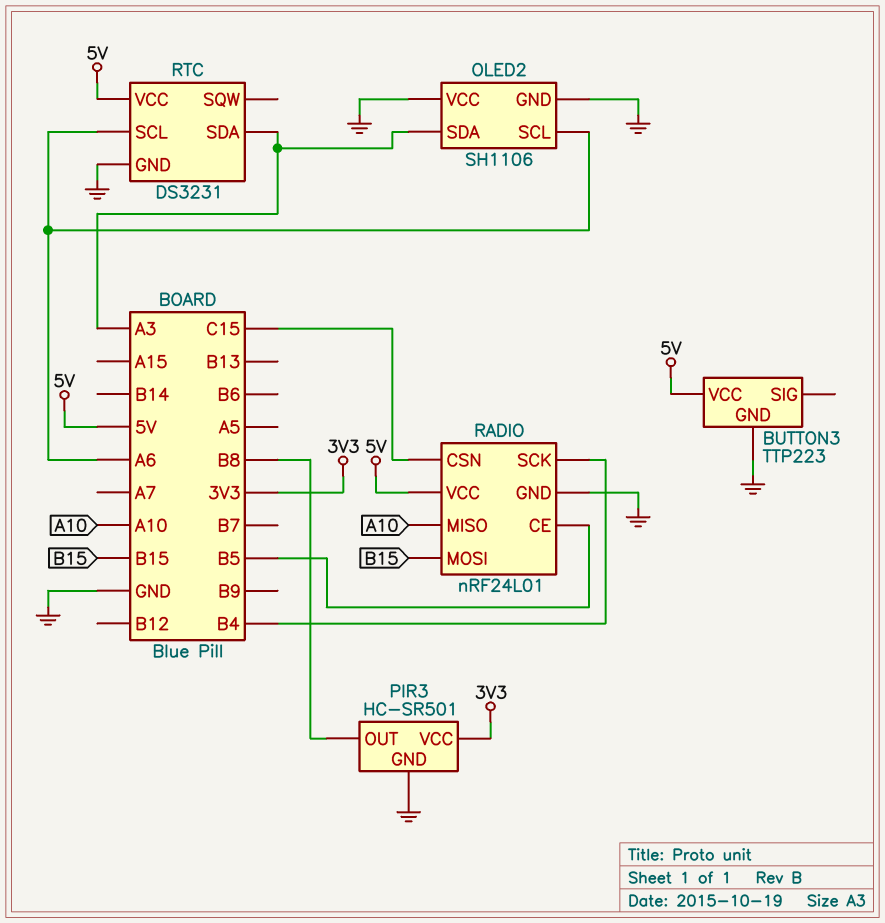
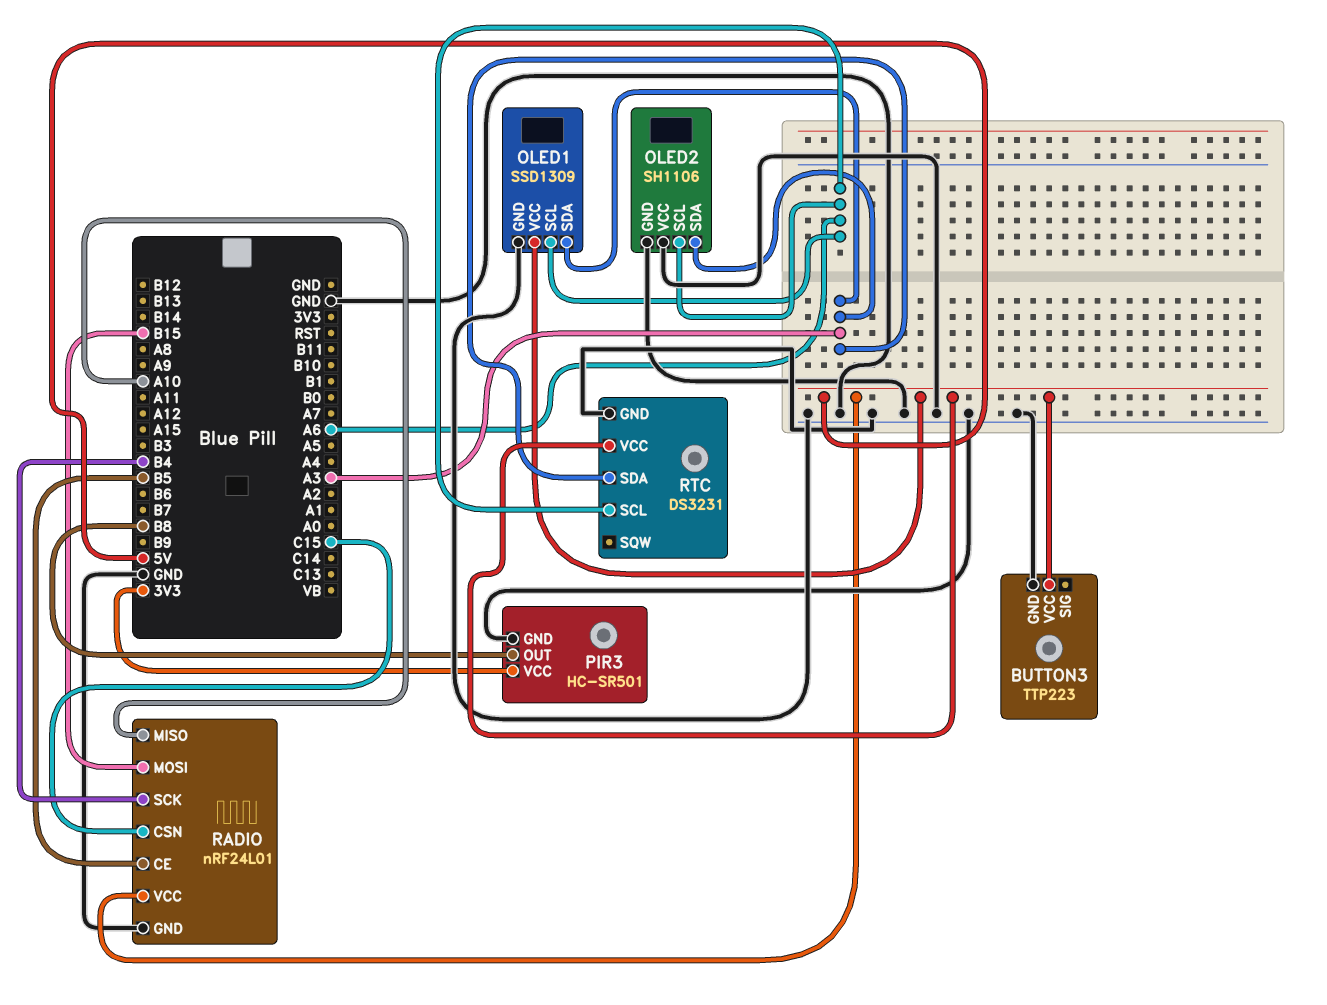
OLED1: none -> SSD1309
OLED1 pin GND: none -> GND
OLED1 pin SCL: none -> A6
OLED1 pin SDA: none -> A3
OLED1 pin VCC: none -> 5V

